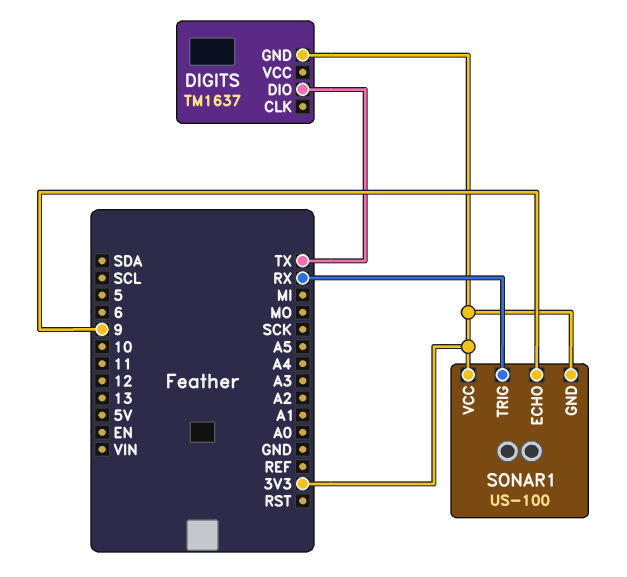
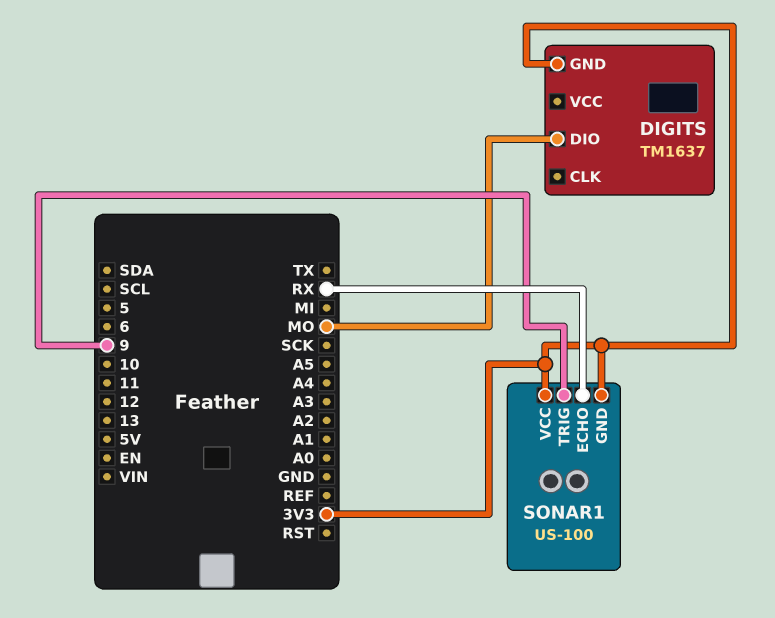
DIGITS pin DIO: TX -> MO
SONAR1 pin ECHO: 9 -> RX
SONAR1 pin TRIG: RX -> 9

